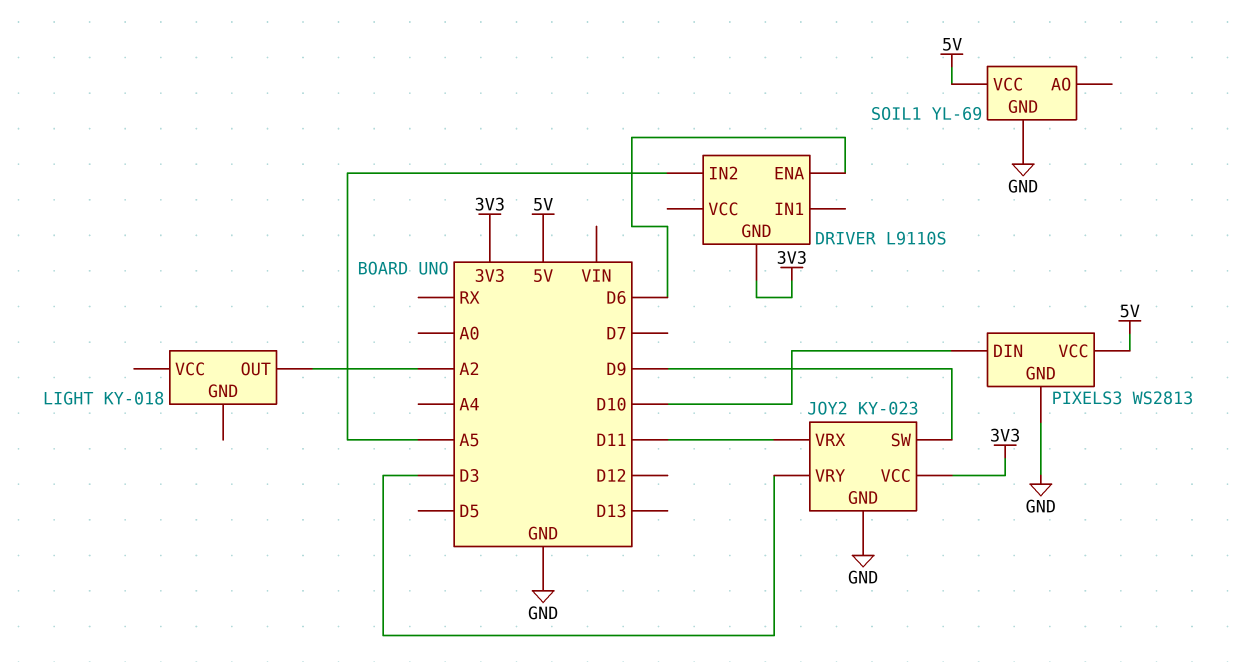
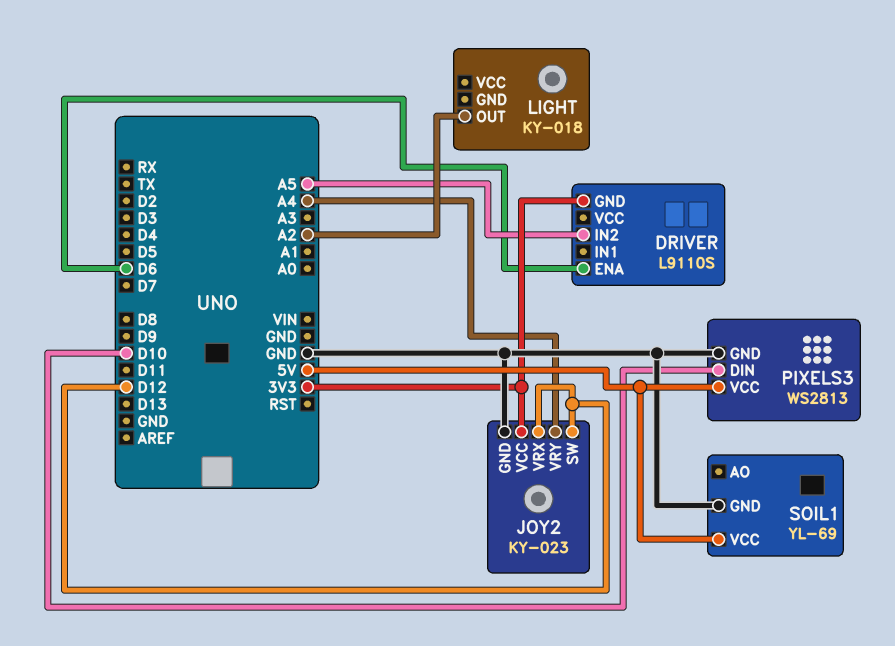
JOY2 pin SW: D9 -> D12
JOY2 pin VRX: D11 -> D12
JOY2 pin VRY: D3 -> A4

